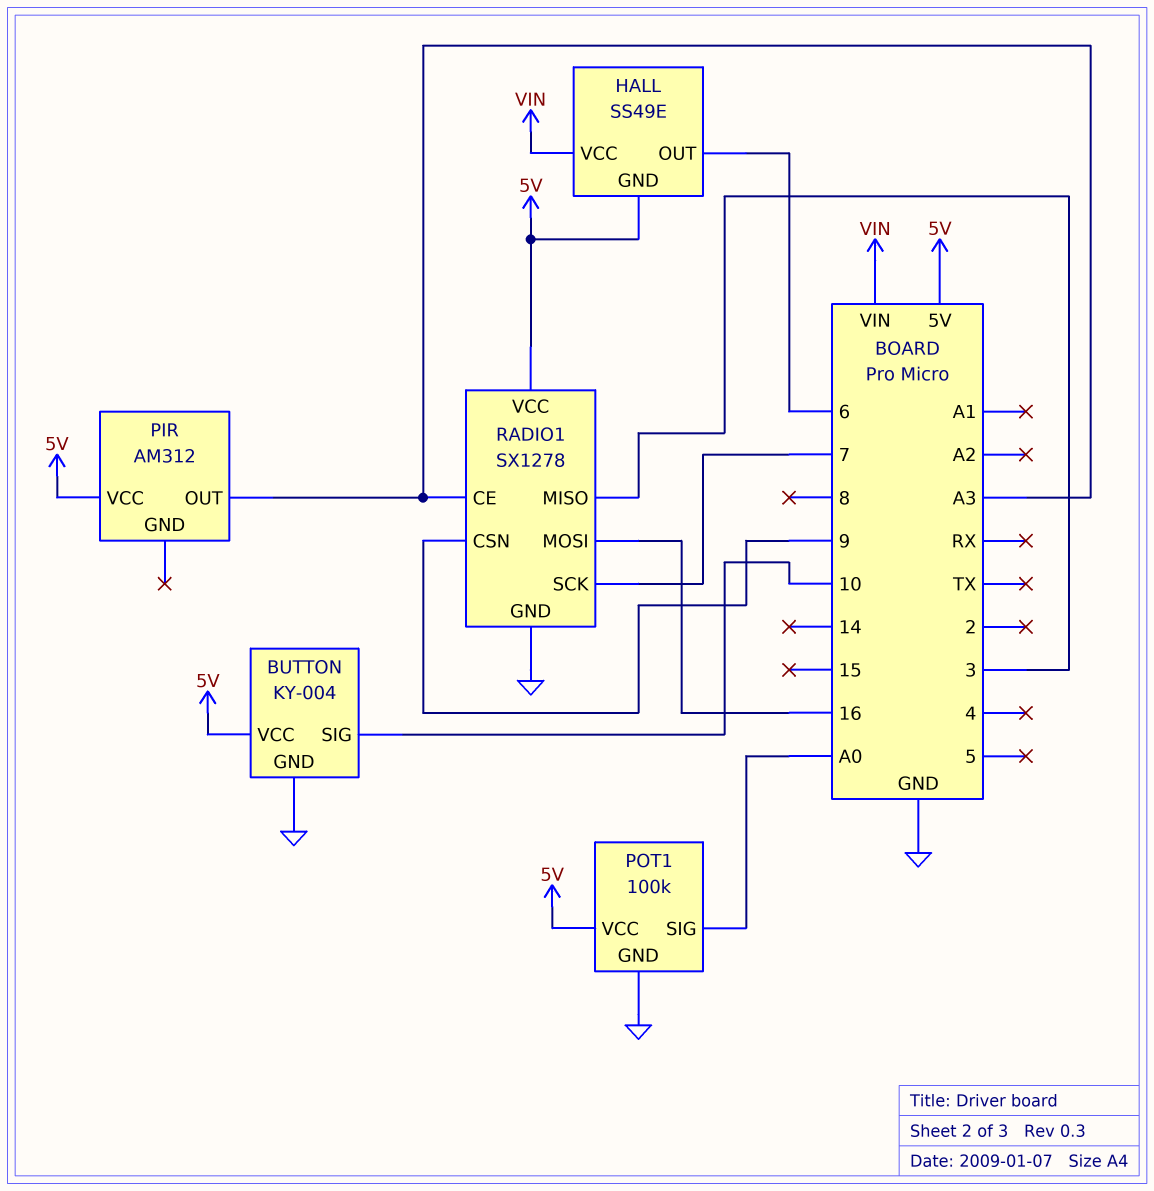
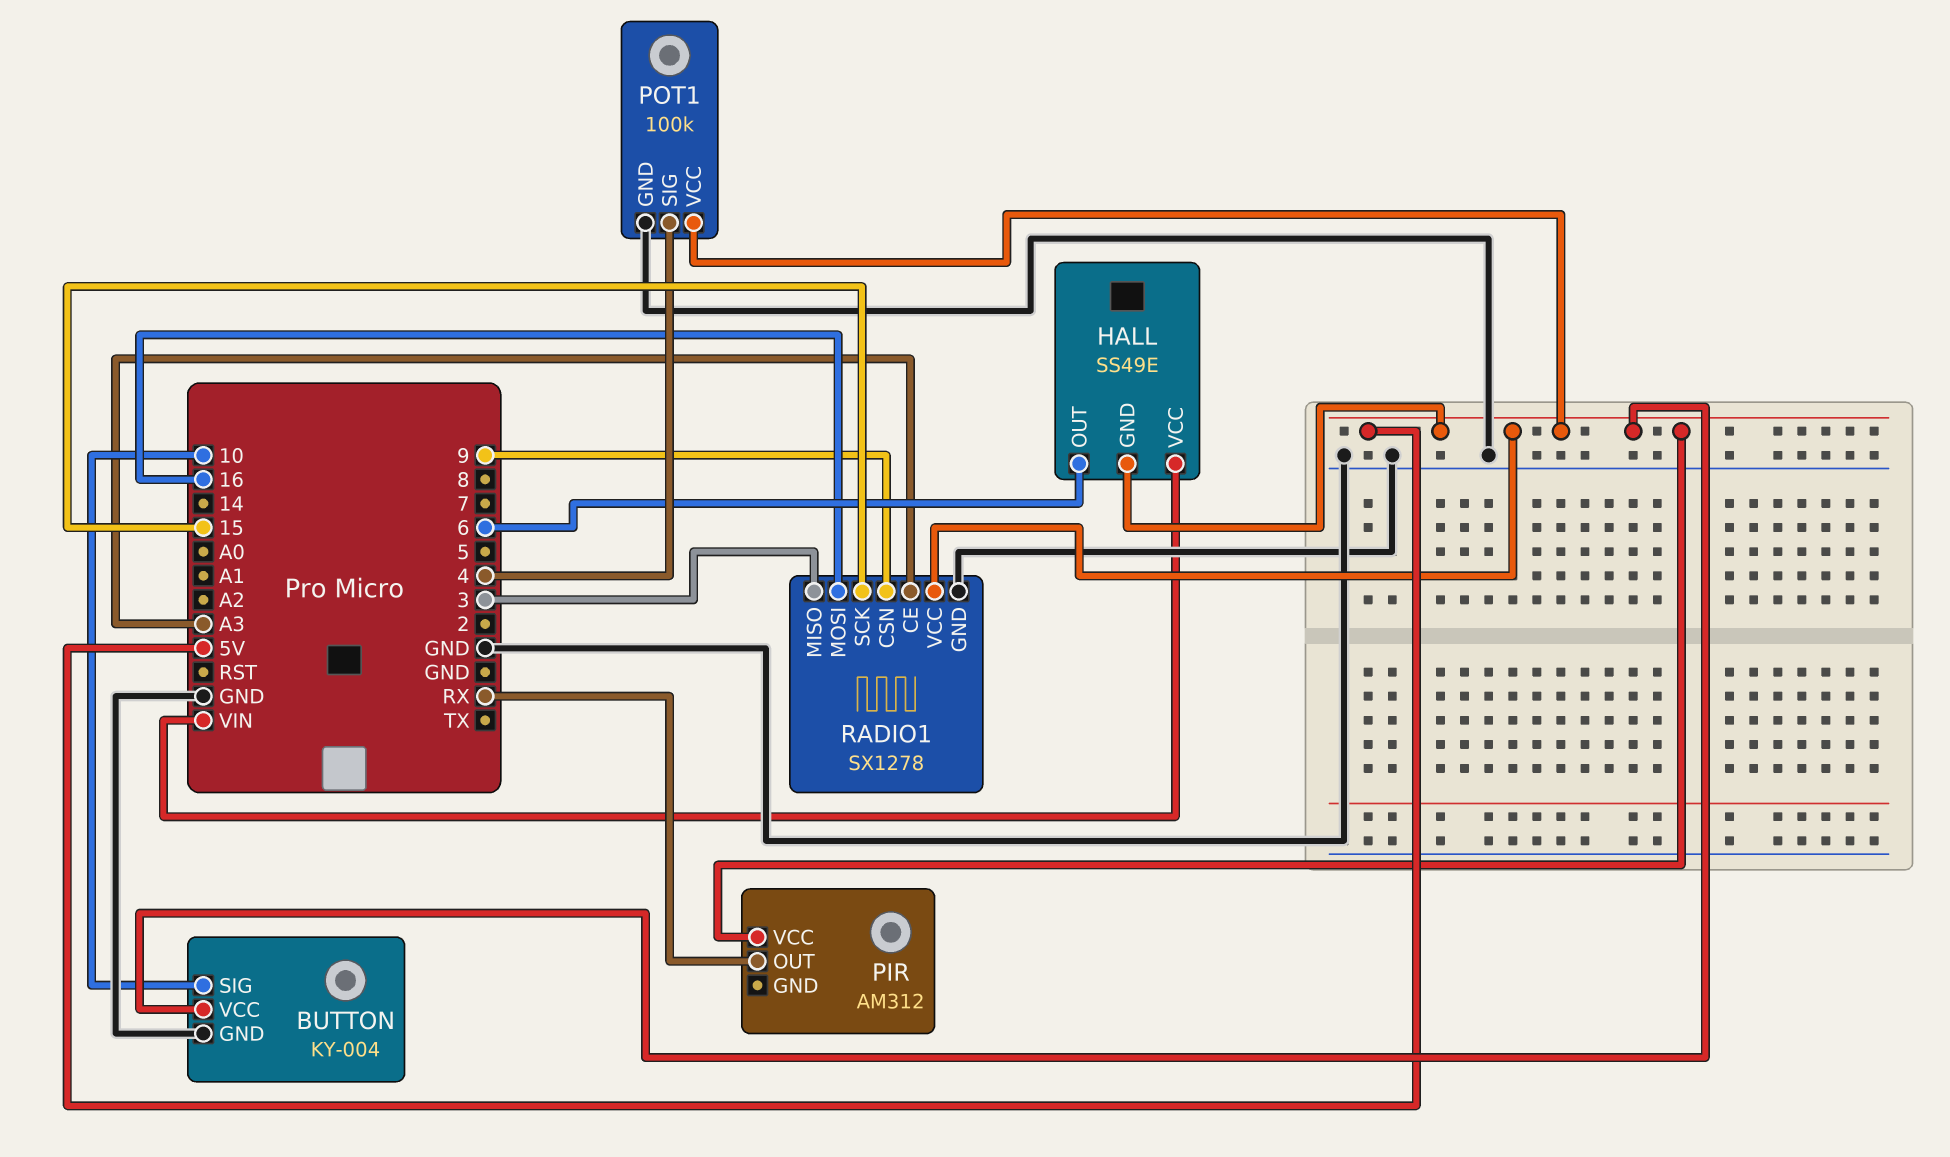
PIR pin OUT: A3 -> RX
POT1 pin SIG: A0 -> 4
RADIO1 pin SCK: 7 -> 15

